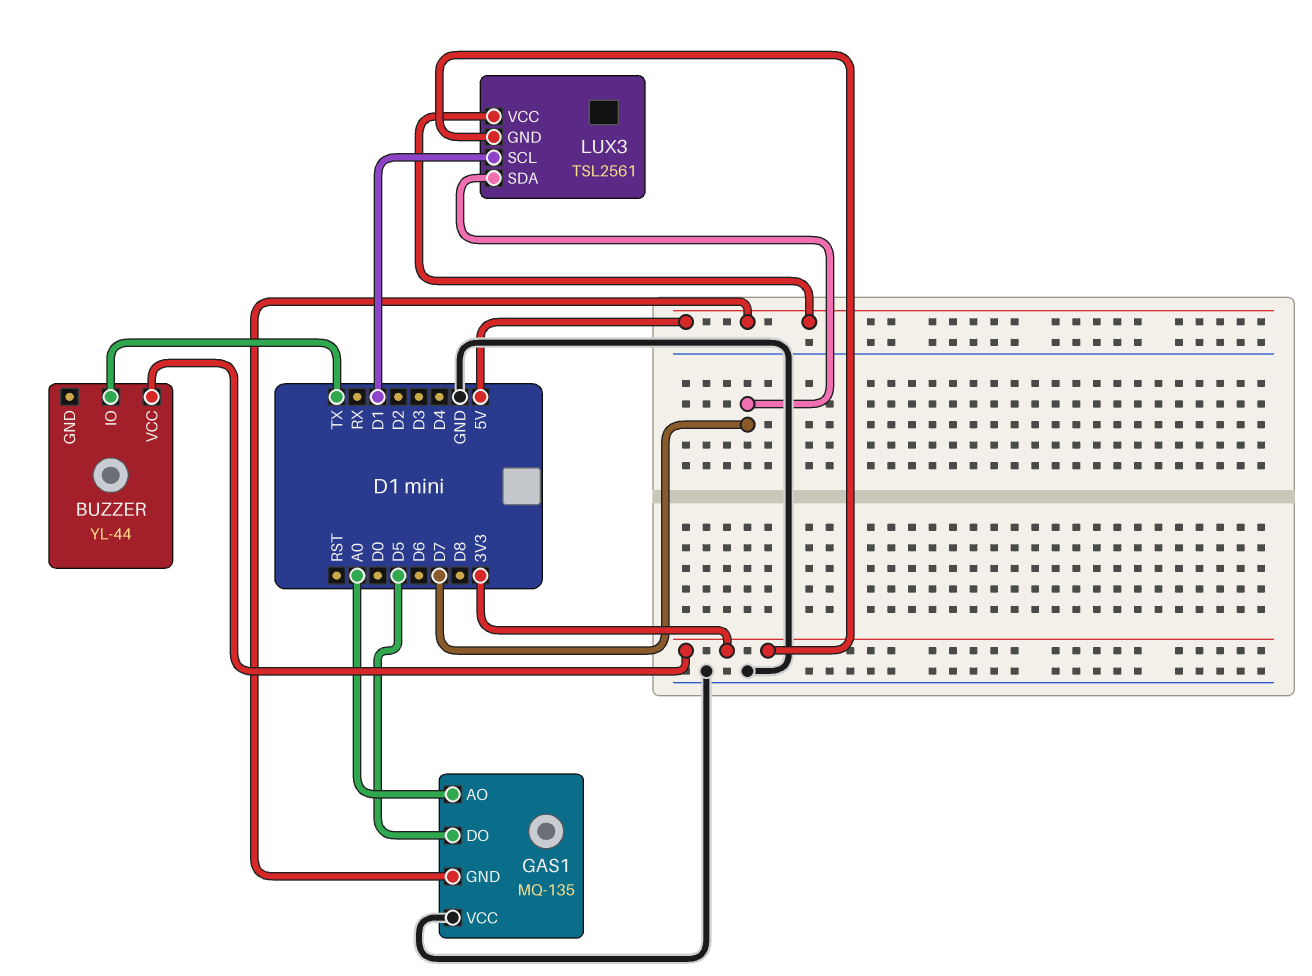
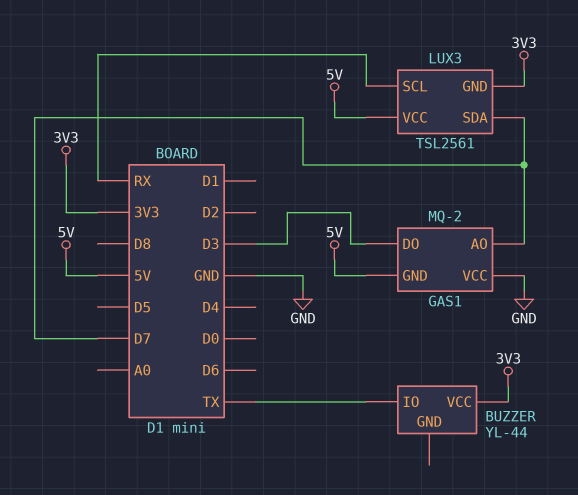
GAS1: MQ-135 -> MQ-2
GAS1 pin AO: A0 -> D7
GAS1 pin DO: D5 -> D3
LUX3 pin SCL: D1 -> RX

